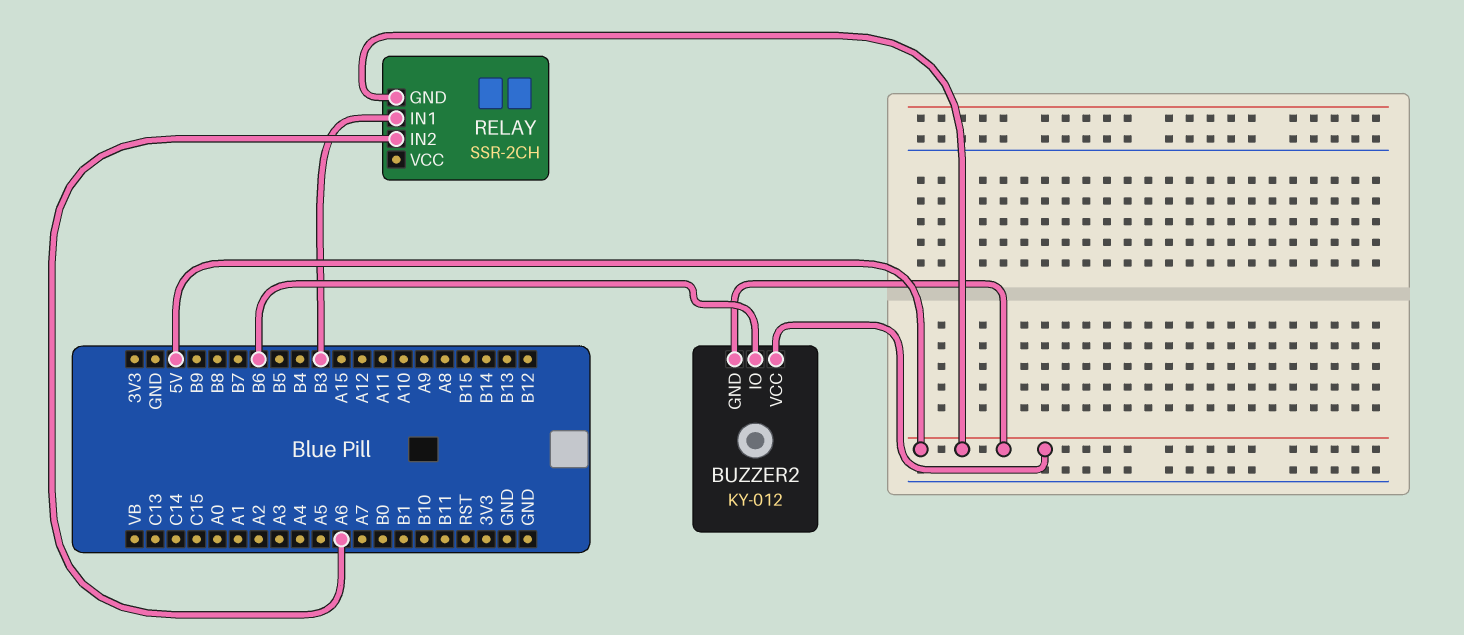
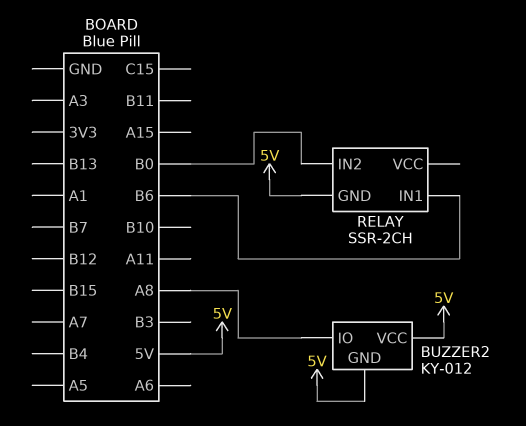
BUZZER2 pin IO: B6 -> A8
RELAY pin IN1: B3 -> B6
RELAY pin IN2: A6 -> B0

